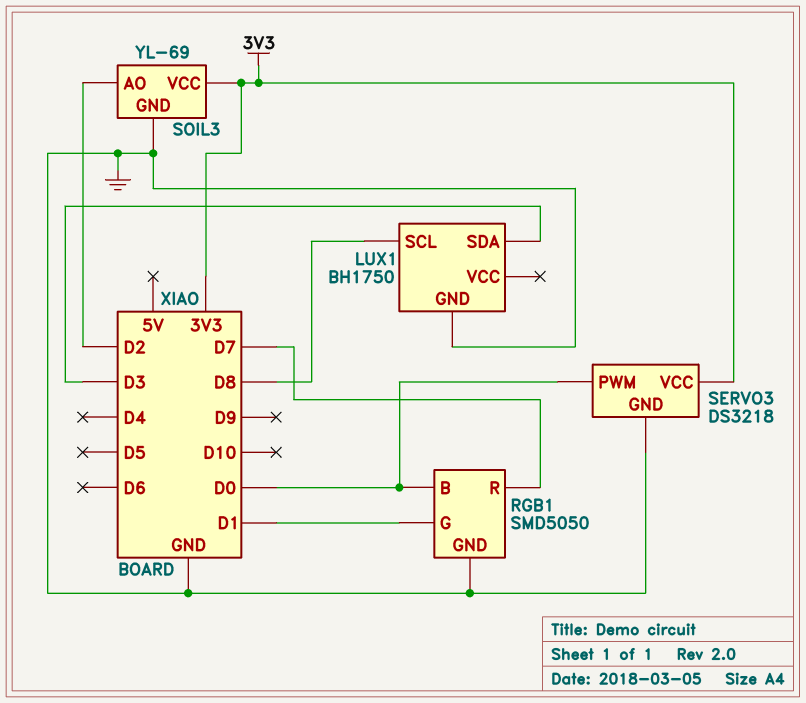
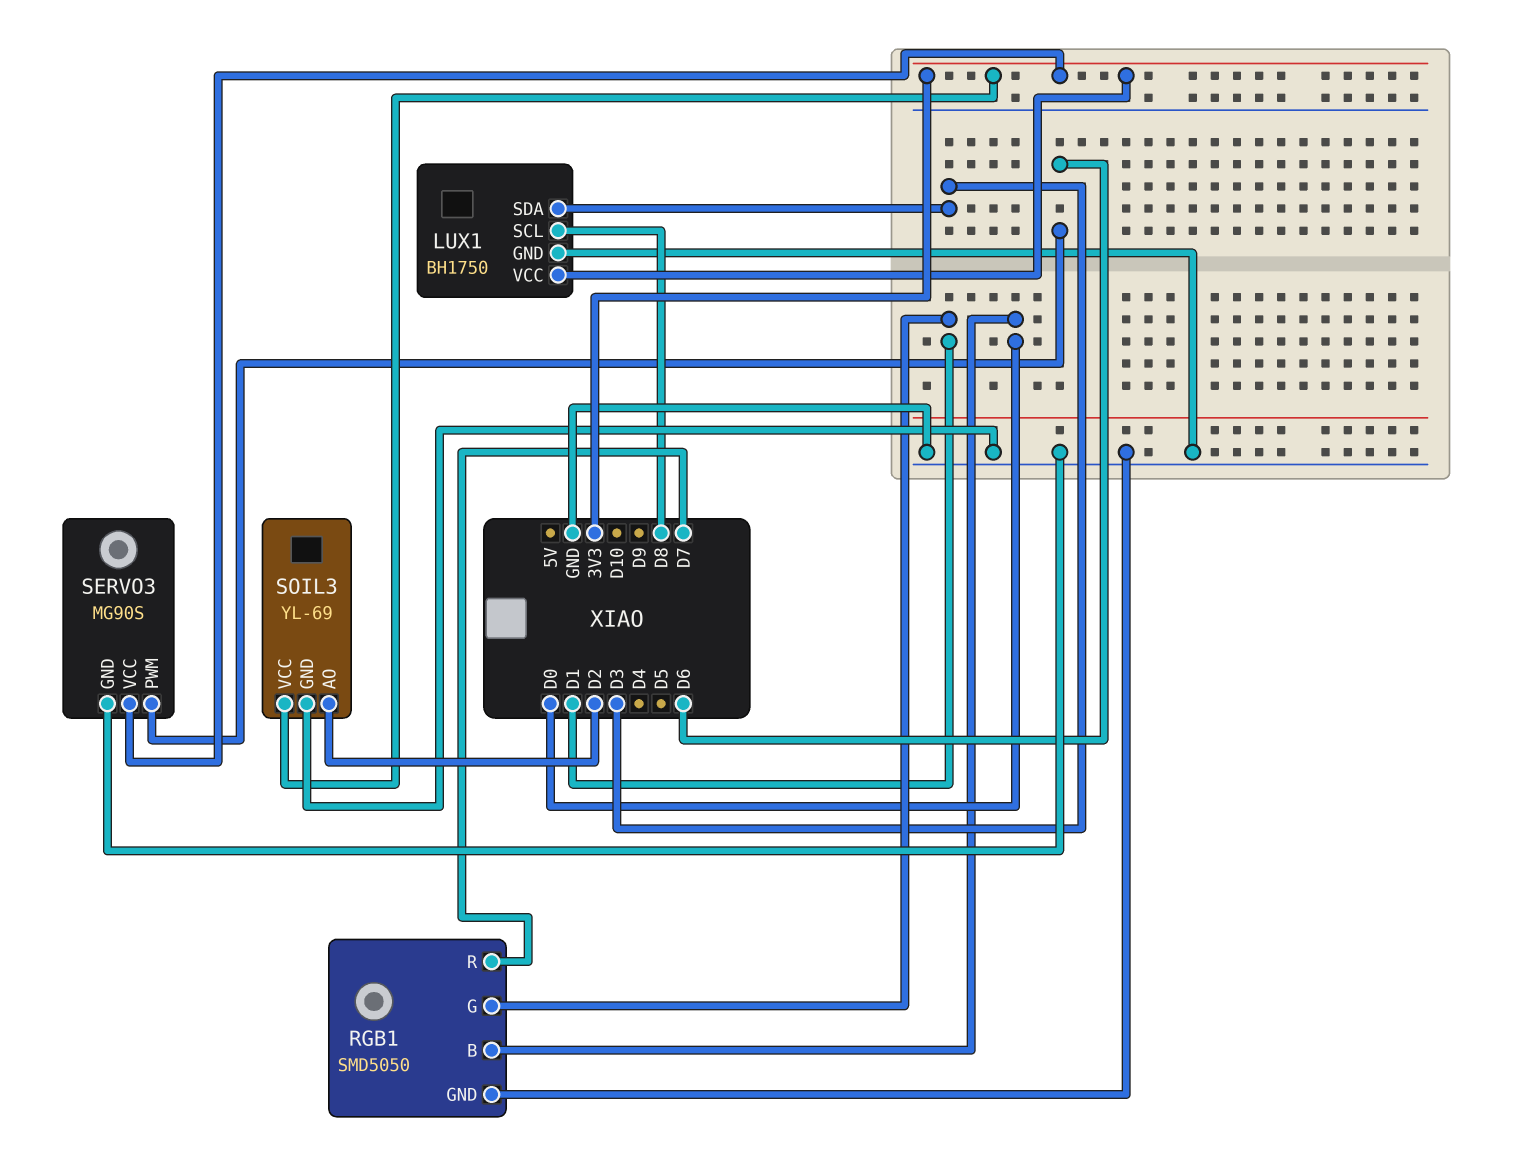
LUX1 pin VCC: none -> 3V3
SERVO3: DS3218 -> MG90S
SERVO3 pin PWM: D0 -> D6

